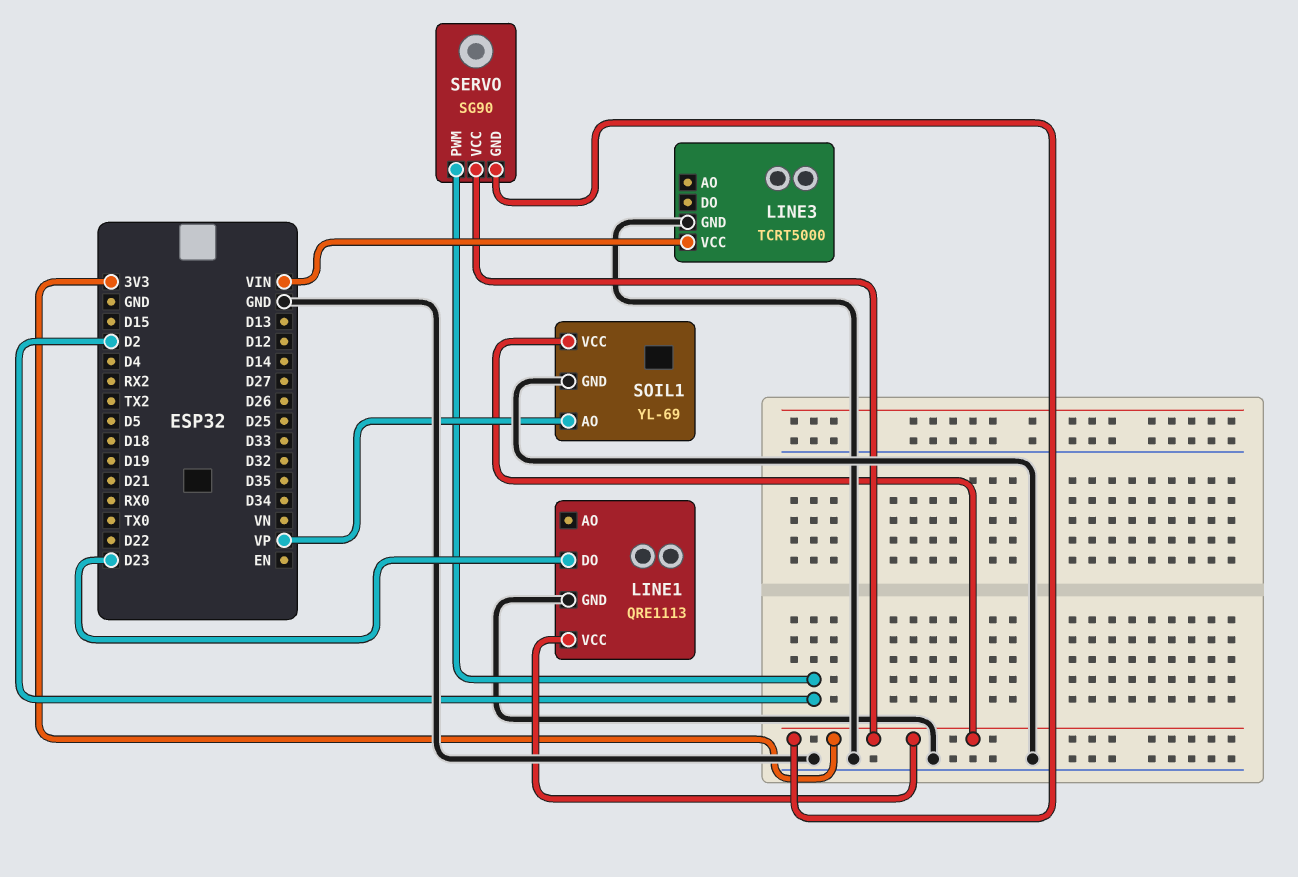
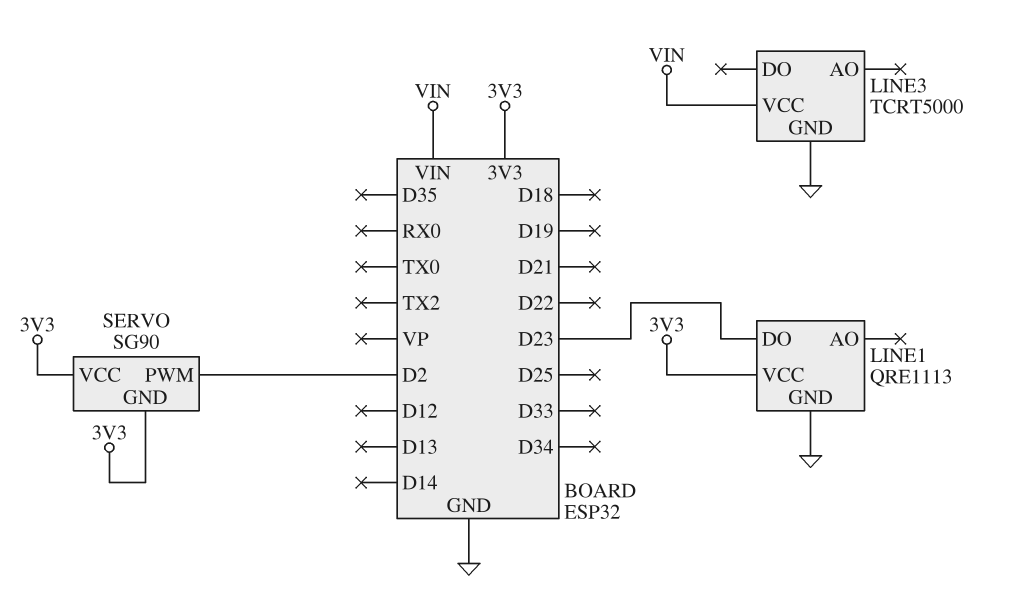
SOIL1: YL-69 -> none
SOIL1 pin AO: VP -> none
SOIL1 pin GND: GND -> none
SOIL1 pin VCC: 3V3 -> none

